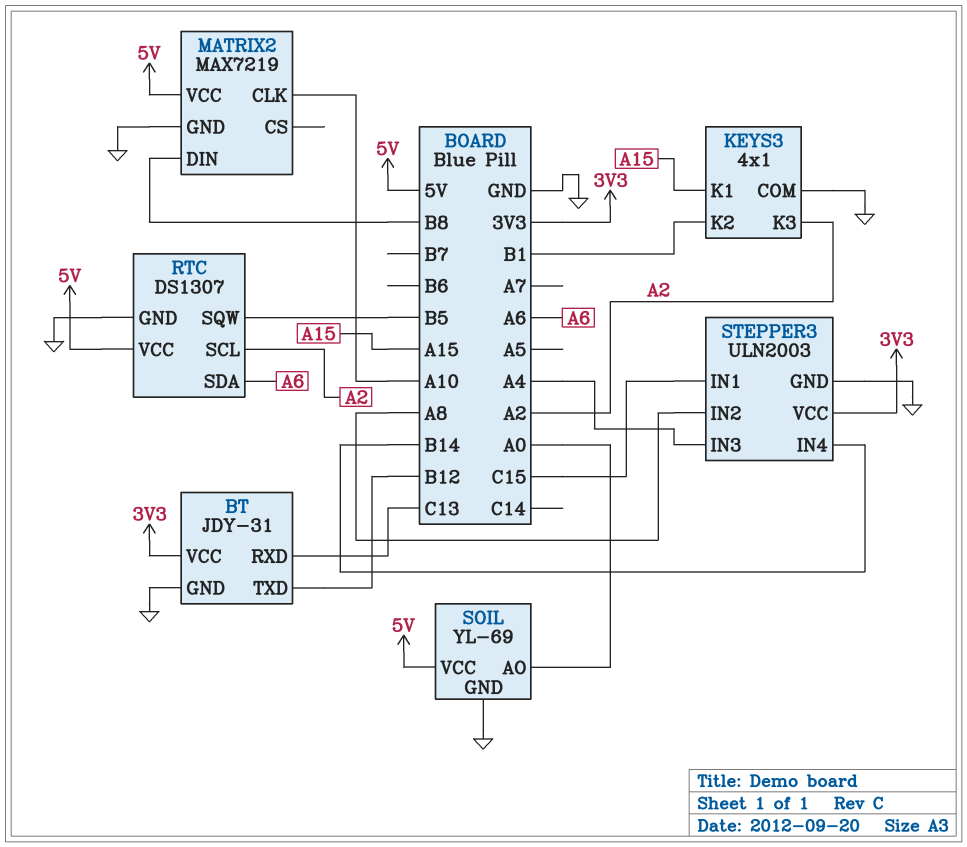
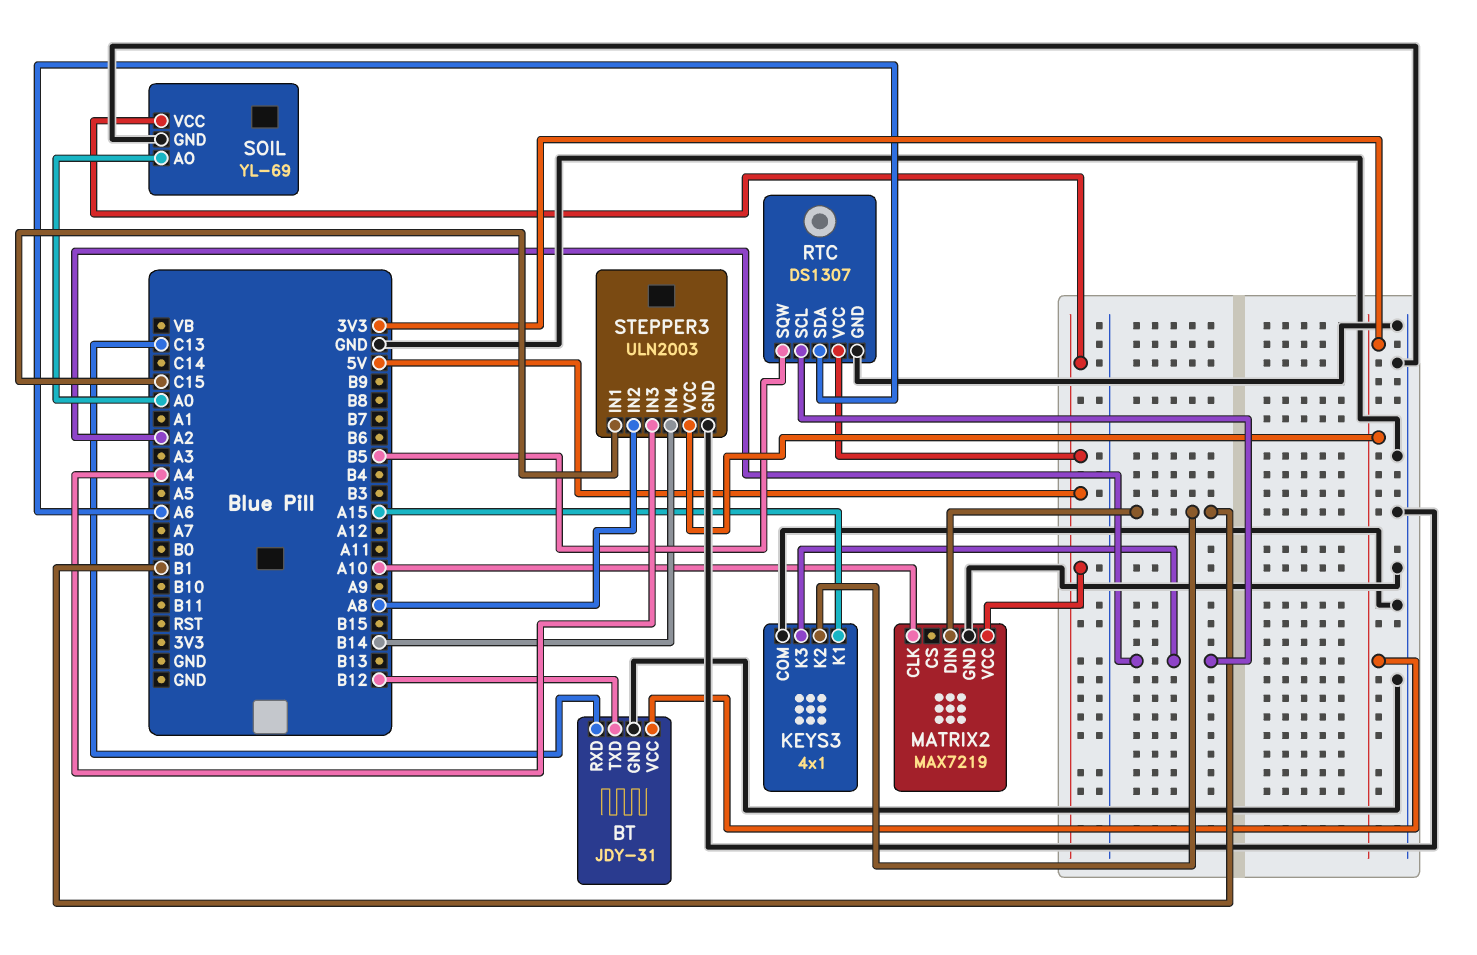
MATRIX2 pin DIN: B8 -> B1

